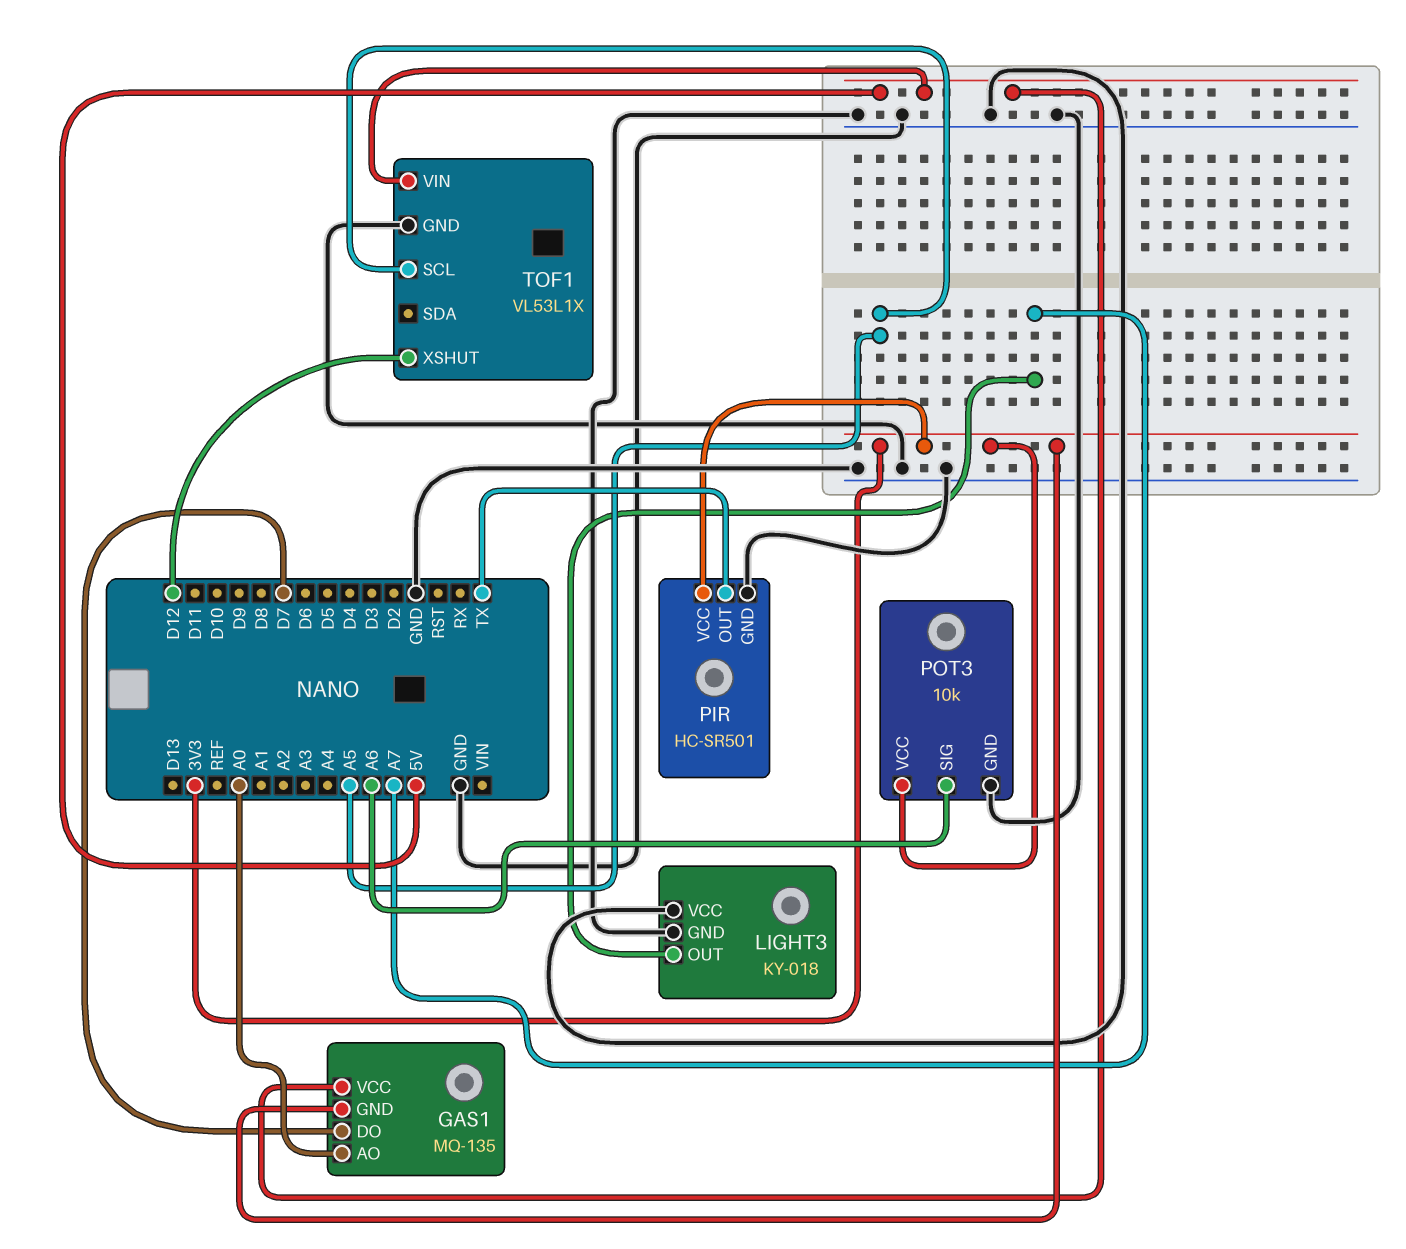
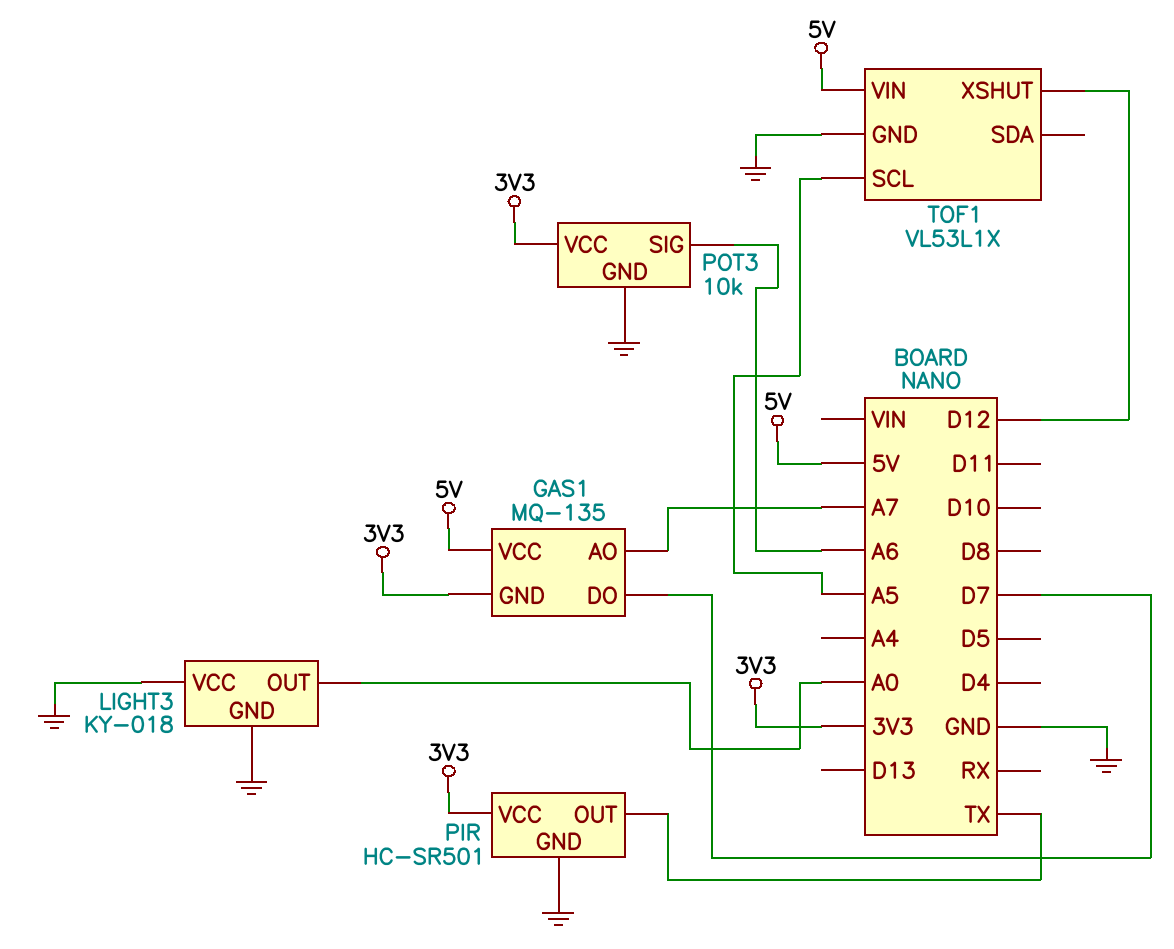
GAS1 pin AO: A0 -> A7
LIGHT3 pin OUT: A7 -> A0

